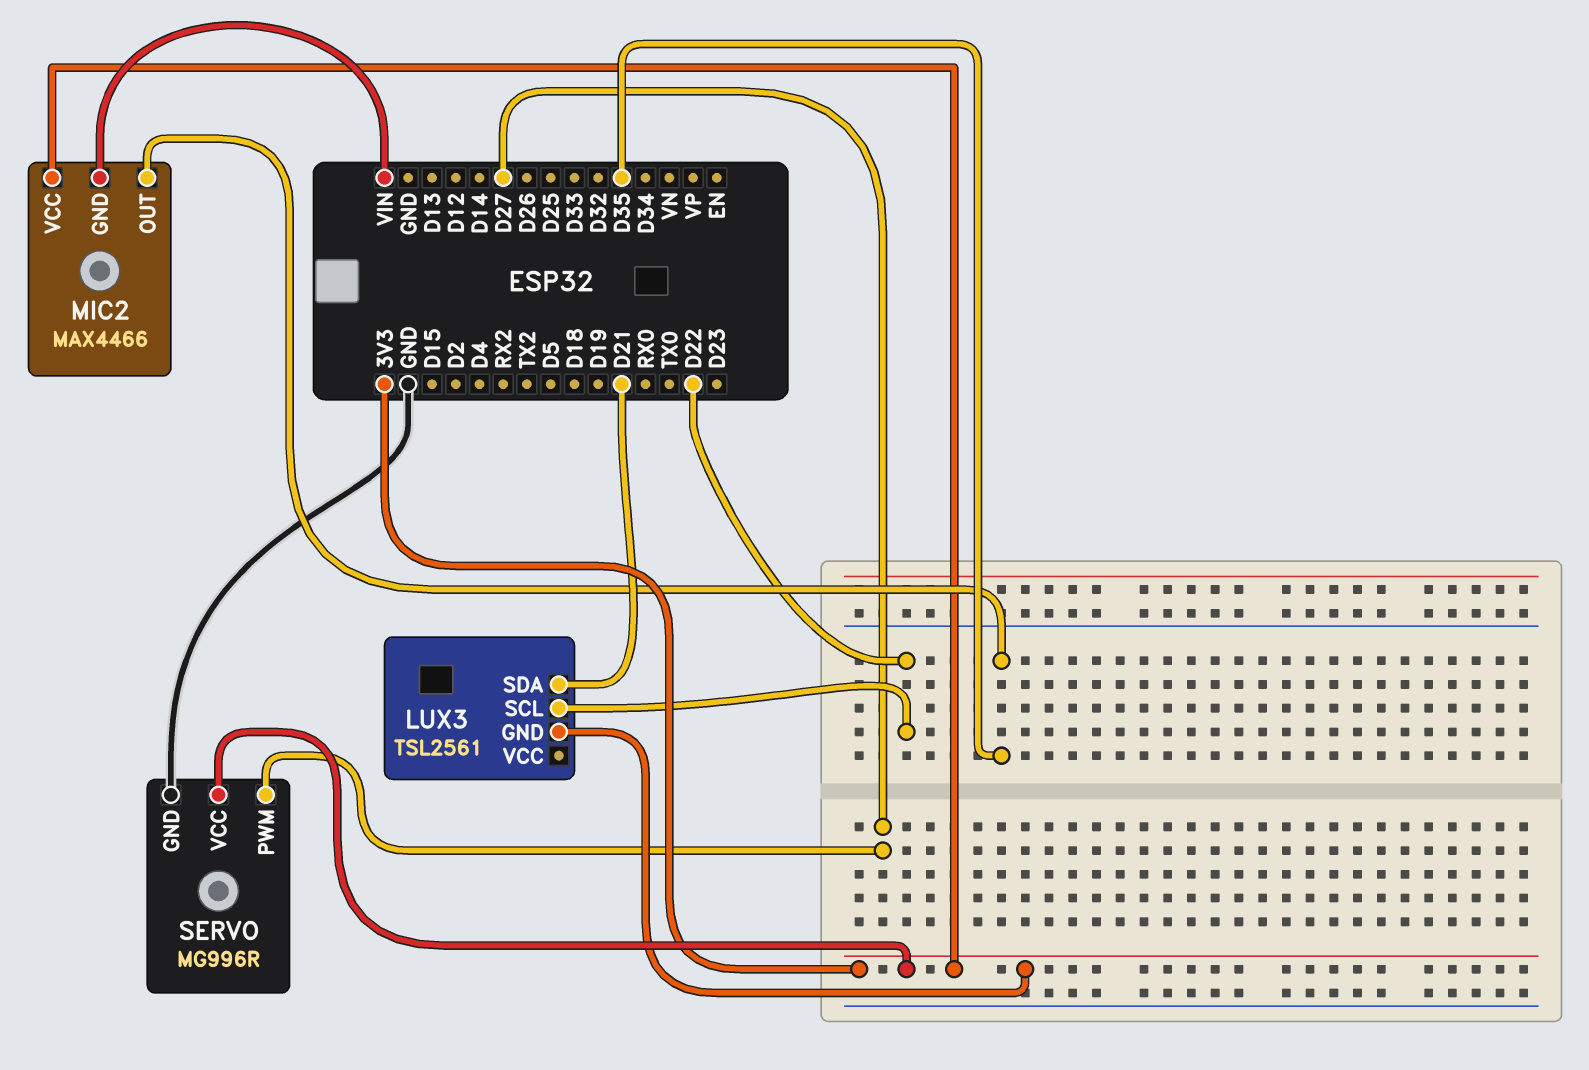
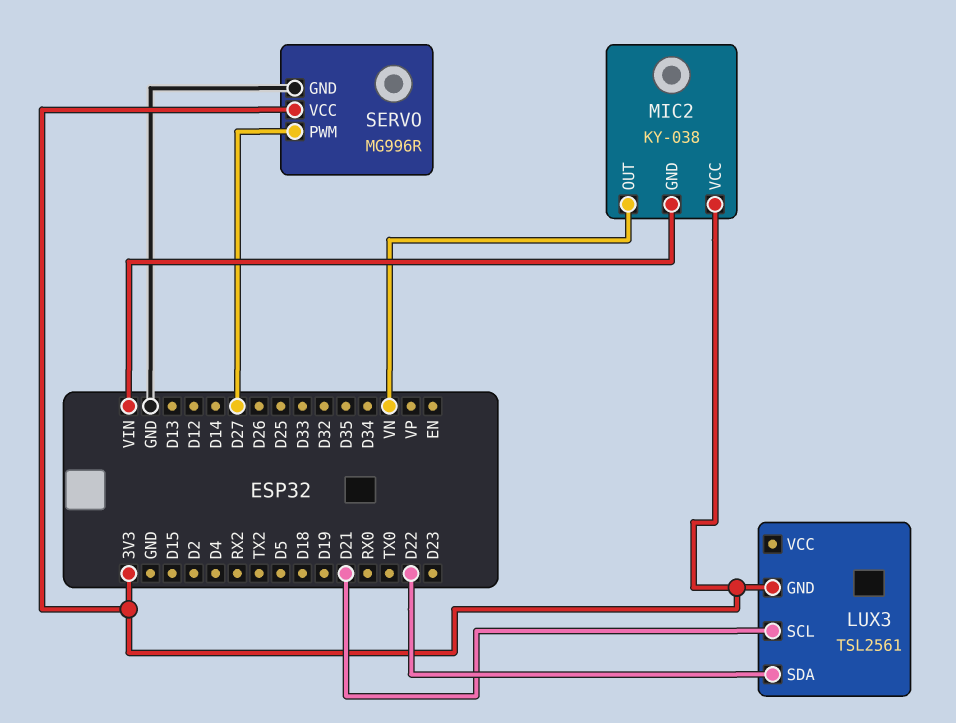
LUX3 pin SCL: D22 -> D21
LUX3 pin SDA: D21 -> D22
MIC2: MAX4466 -> KY-038
MIC2 pin OUT: D35 -> VN

